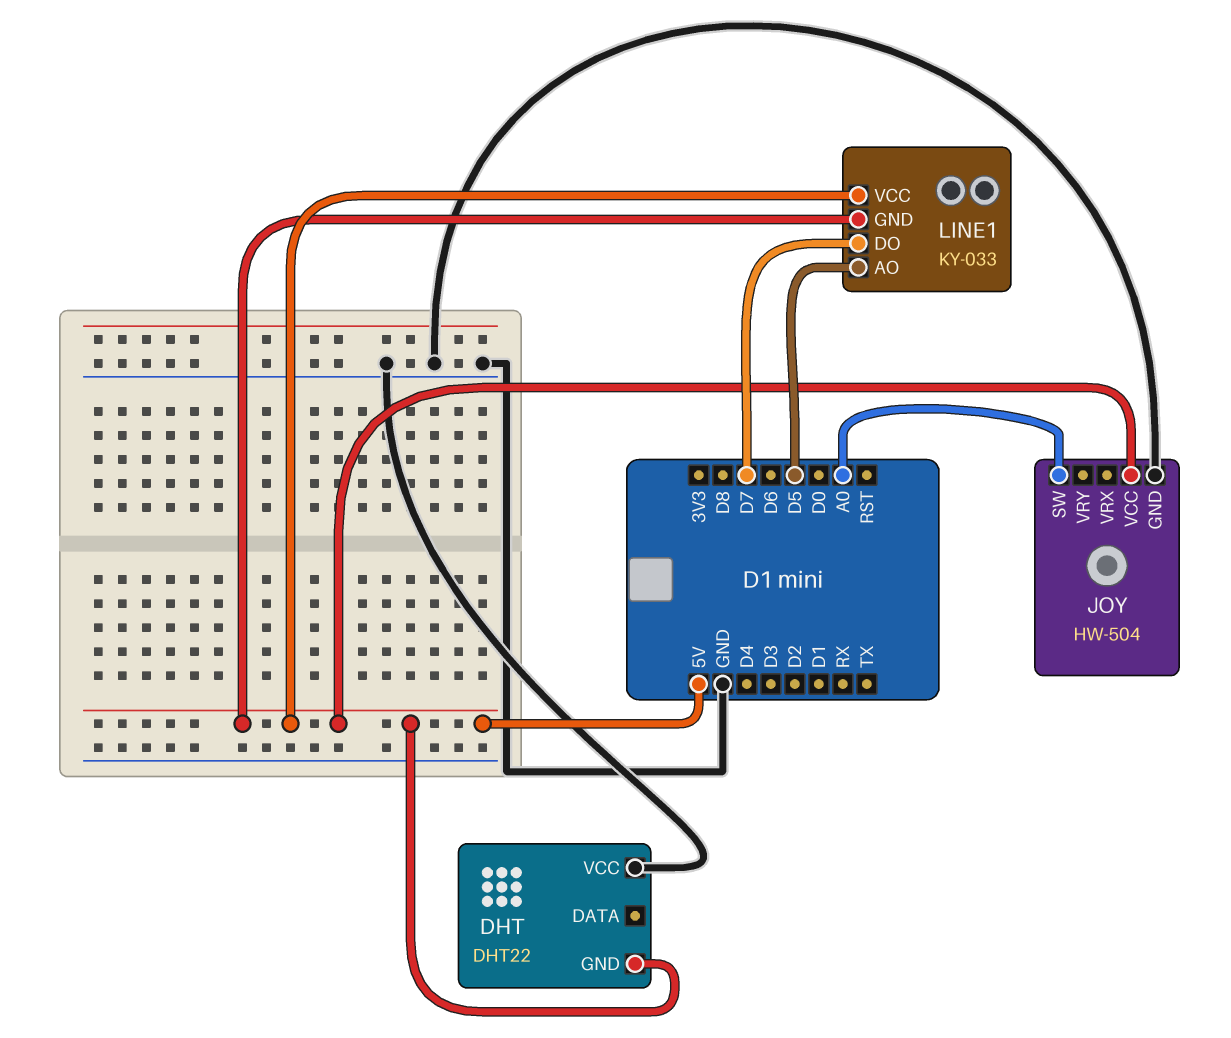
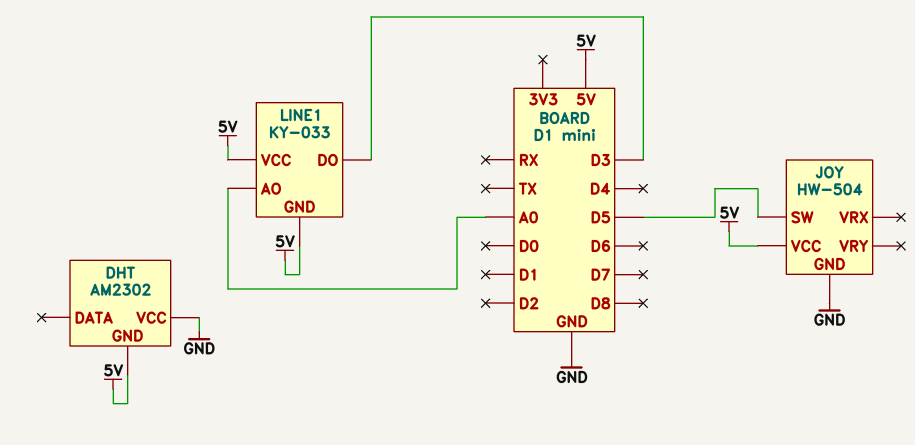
DHT: DHT22 -> AM2302
JOY pin SW: A0 -> D5
LINE1 pin AO: D5 -> A0
LINE1 pin DO: D7 -> D3

